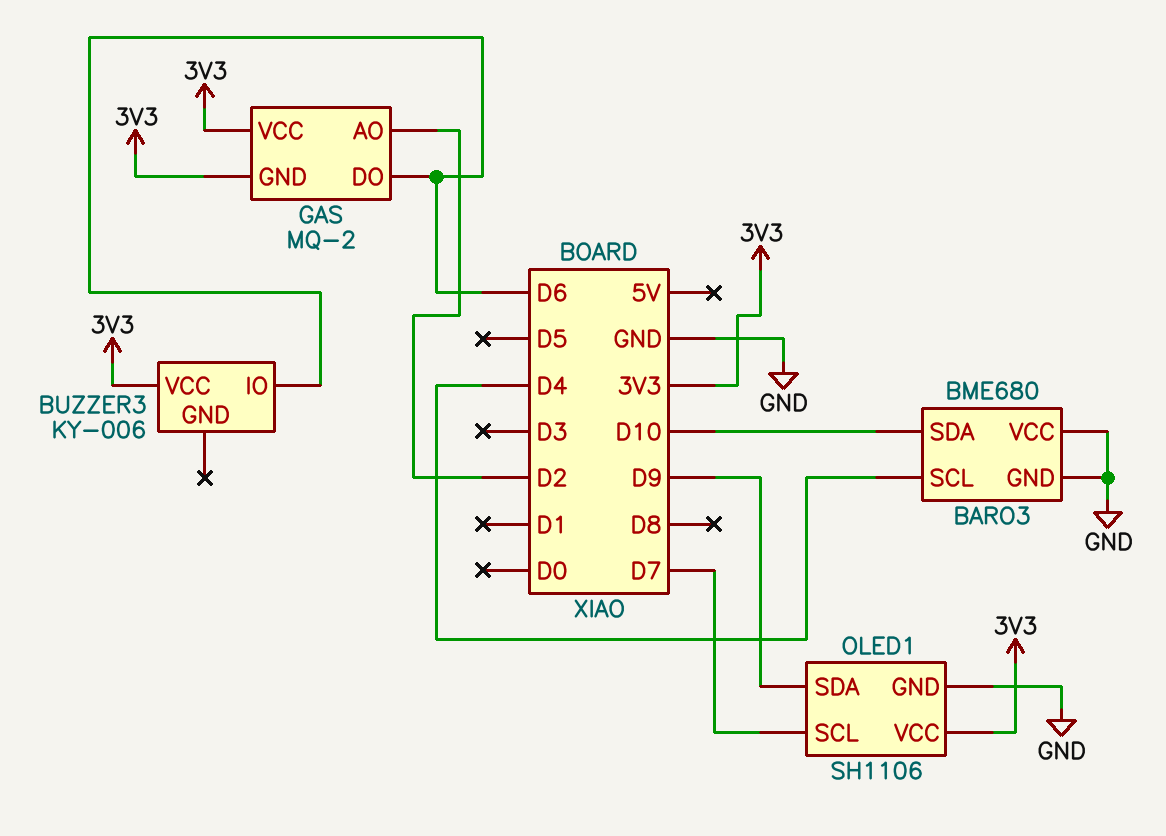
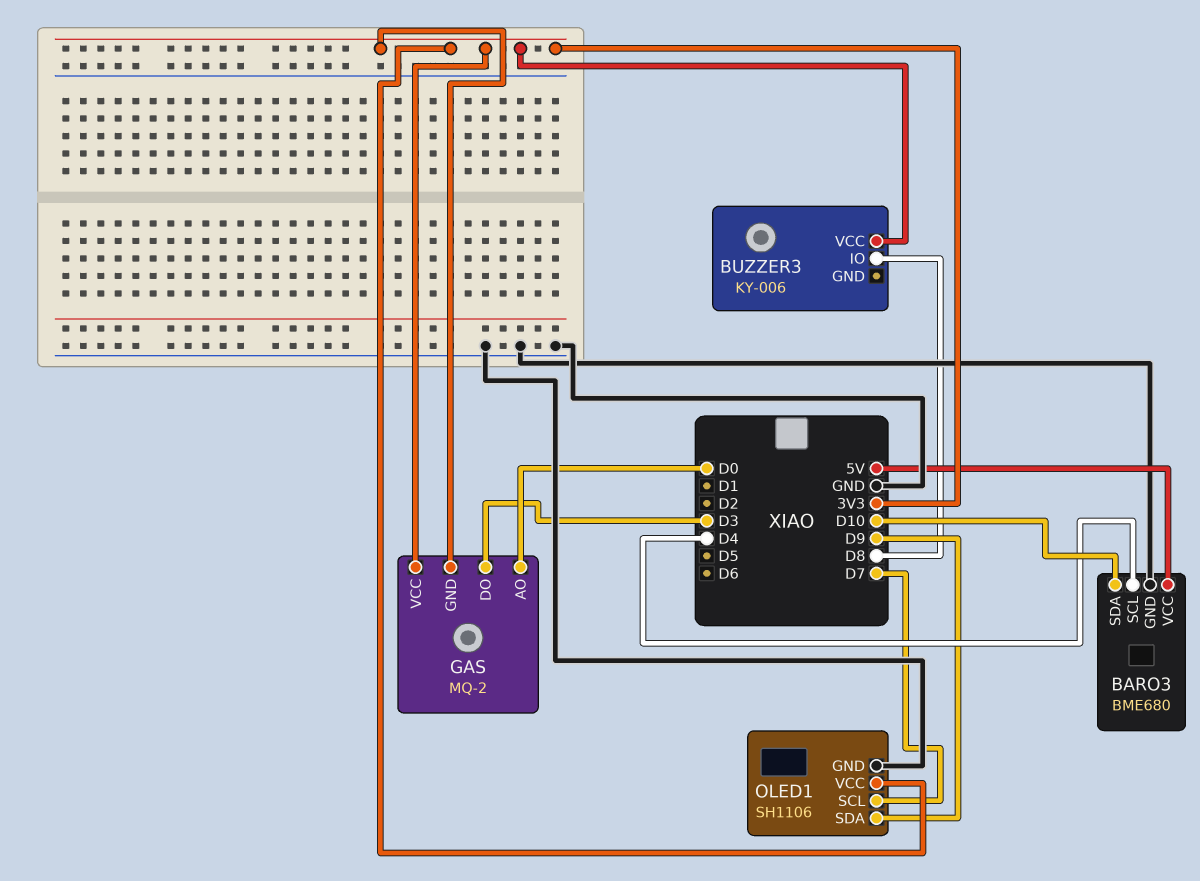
BARO3 pin VCC: GND -> 5V
BUZZER3 pin IO: D6 -> D8
GAS pin AO: D2 -> D0
GAS pin DO: D6 -> D3

